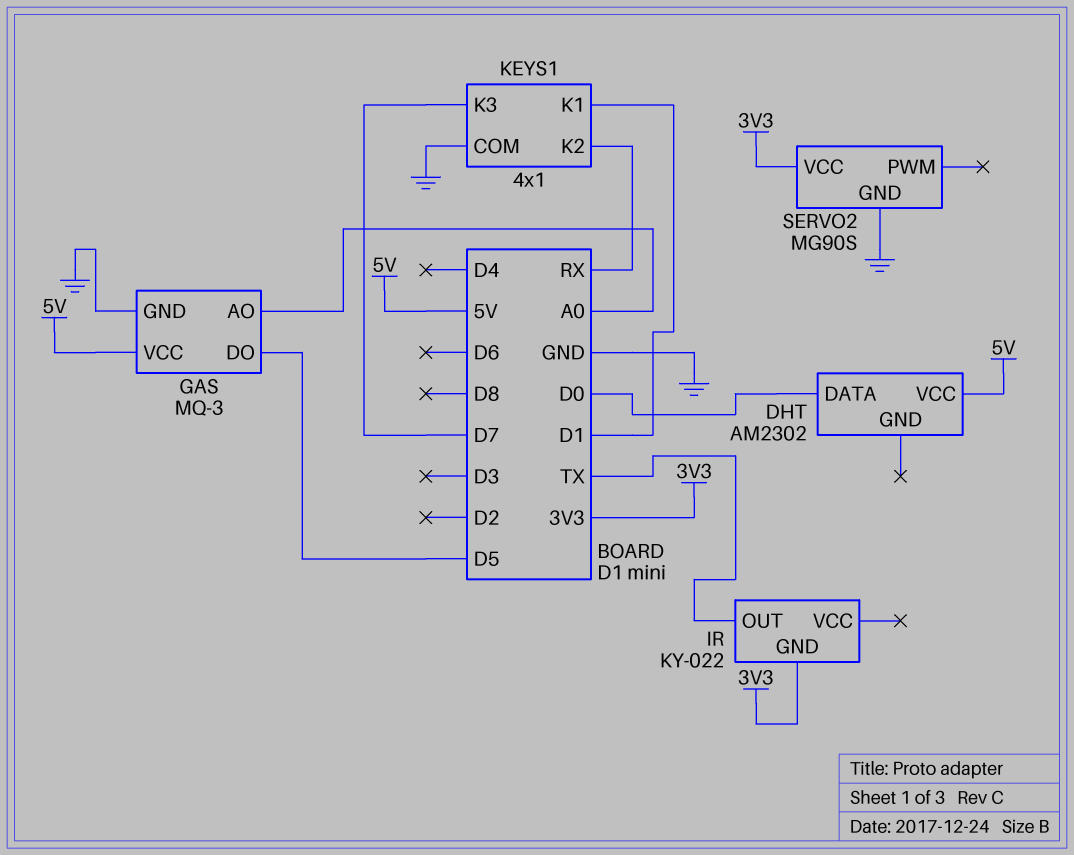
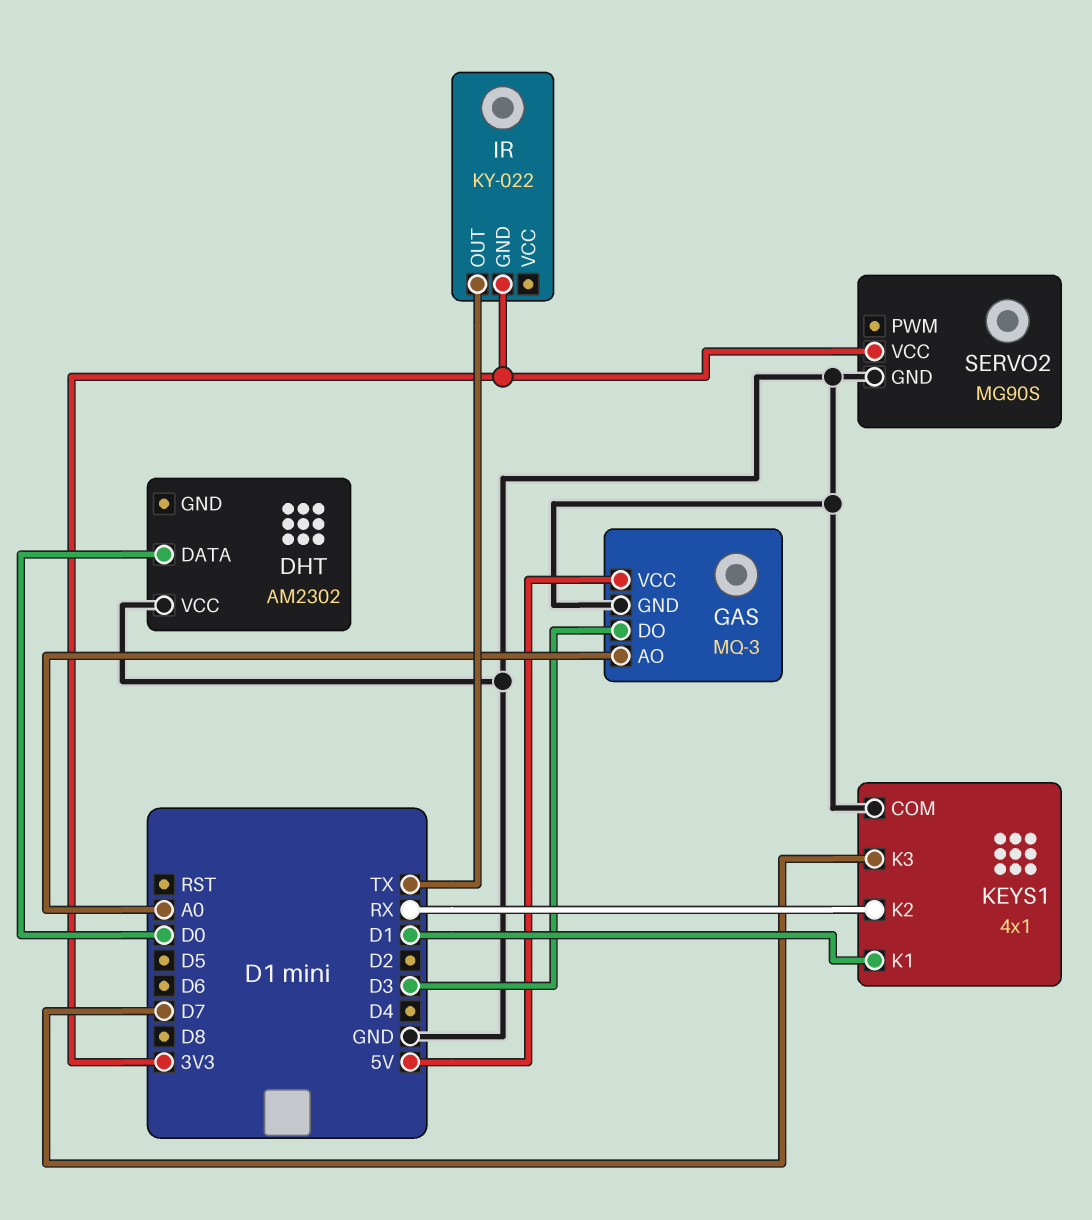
DHT pin VCC: 5V -> GND
GAS pin DO: D5 -> D3

